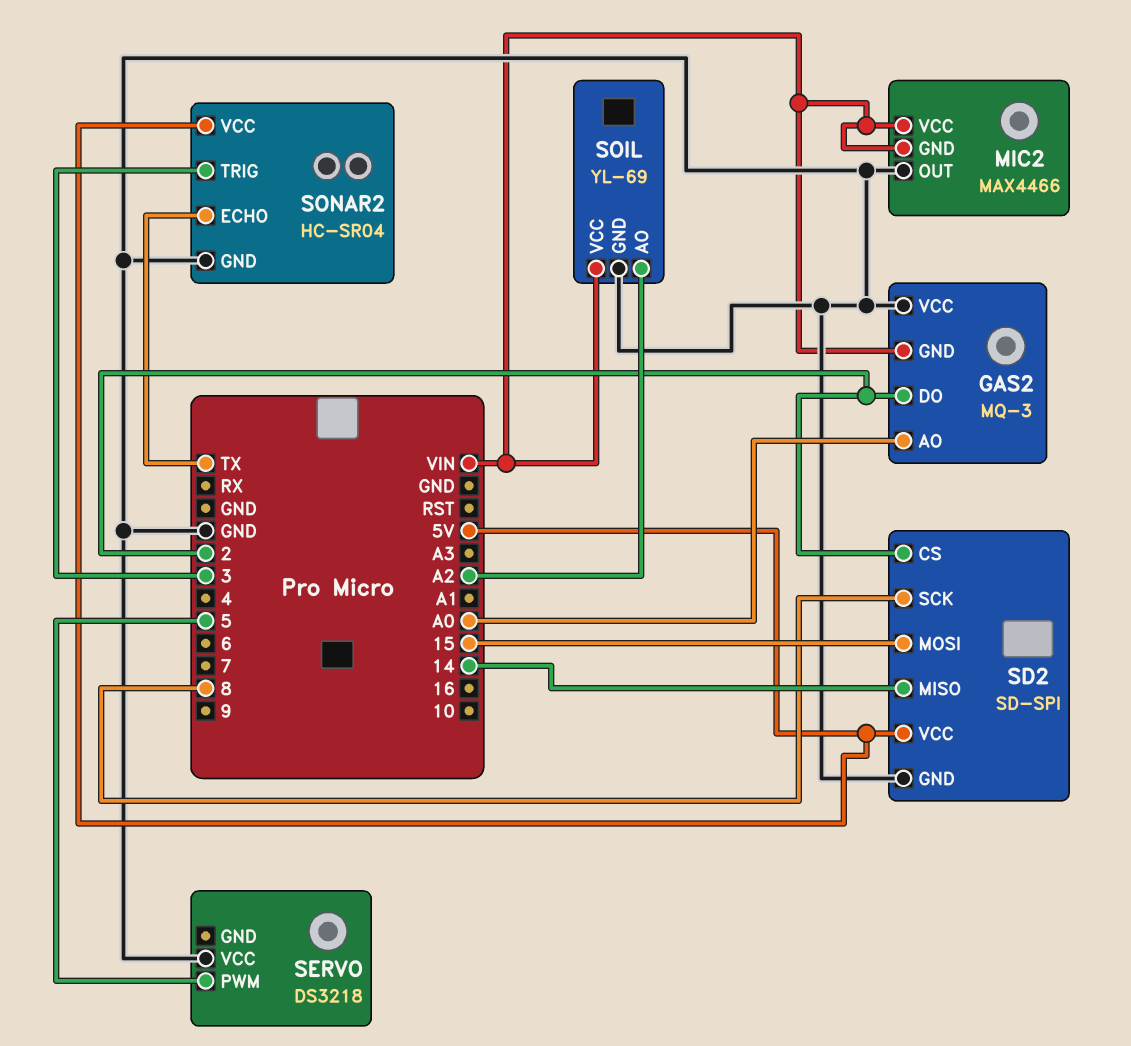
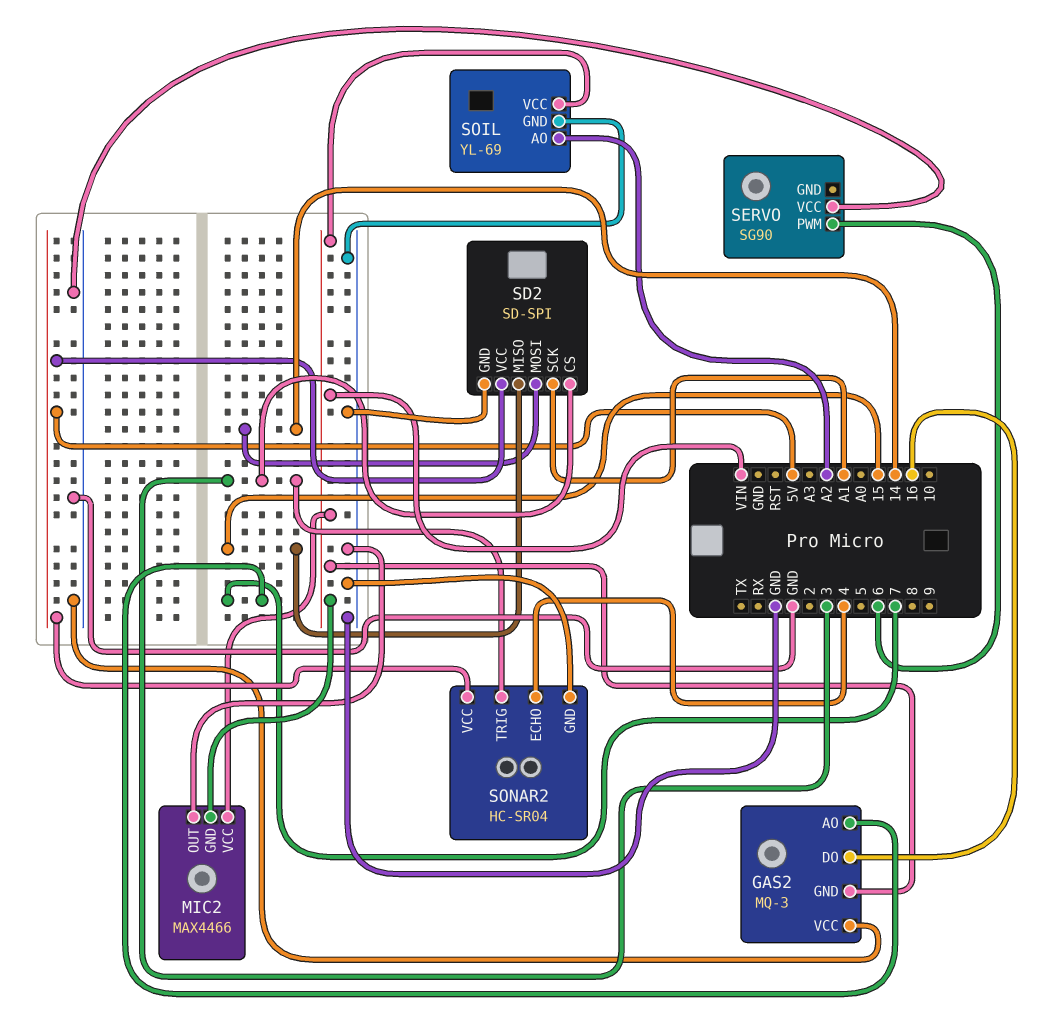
GAS2 pin AO: A0 -> 7
GAS2 pin DO: 2 -> 16
SD2 pin CS: 2 -> 3
SD2 pin MISO: 14 -> 15
SD2 pin MOSI: 15 -> 14
SD2 pin SCK: 8 -> A1
SERVO: DS3218 -> SG90
SERVO pin PWM: 5 -> 6
SONAR2 pin ECHO: TX -> 4

